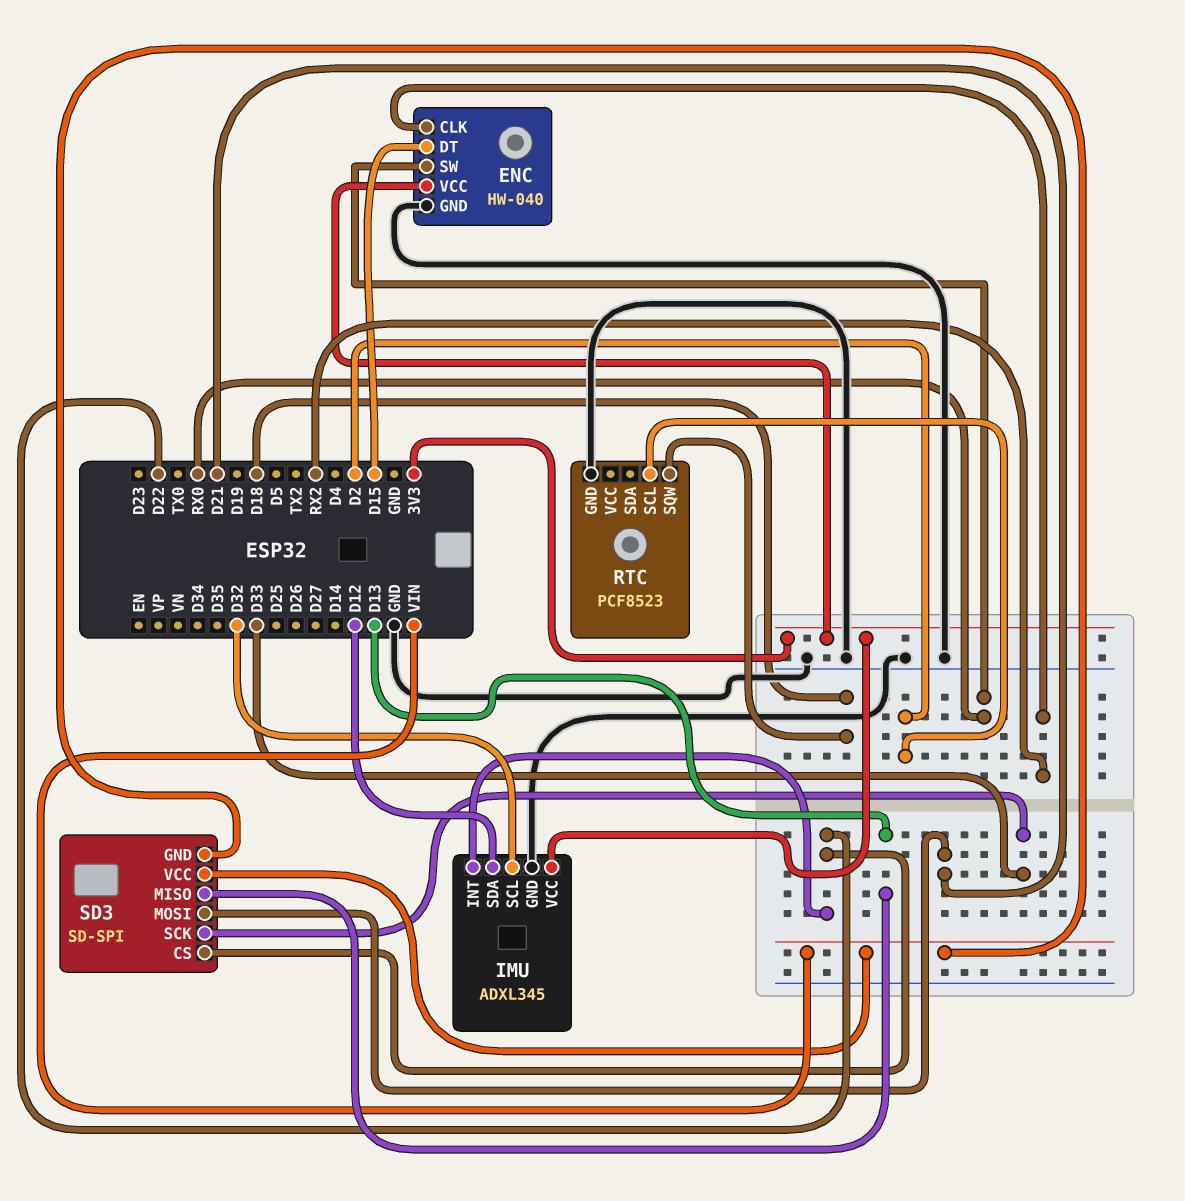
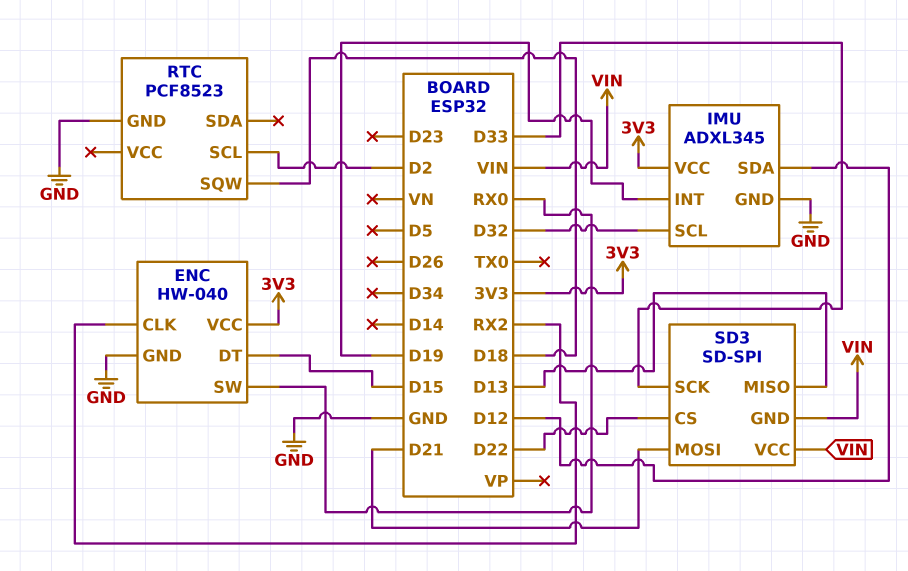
IMU pin INT: D22 -> D19

